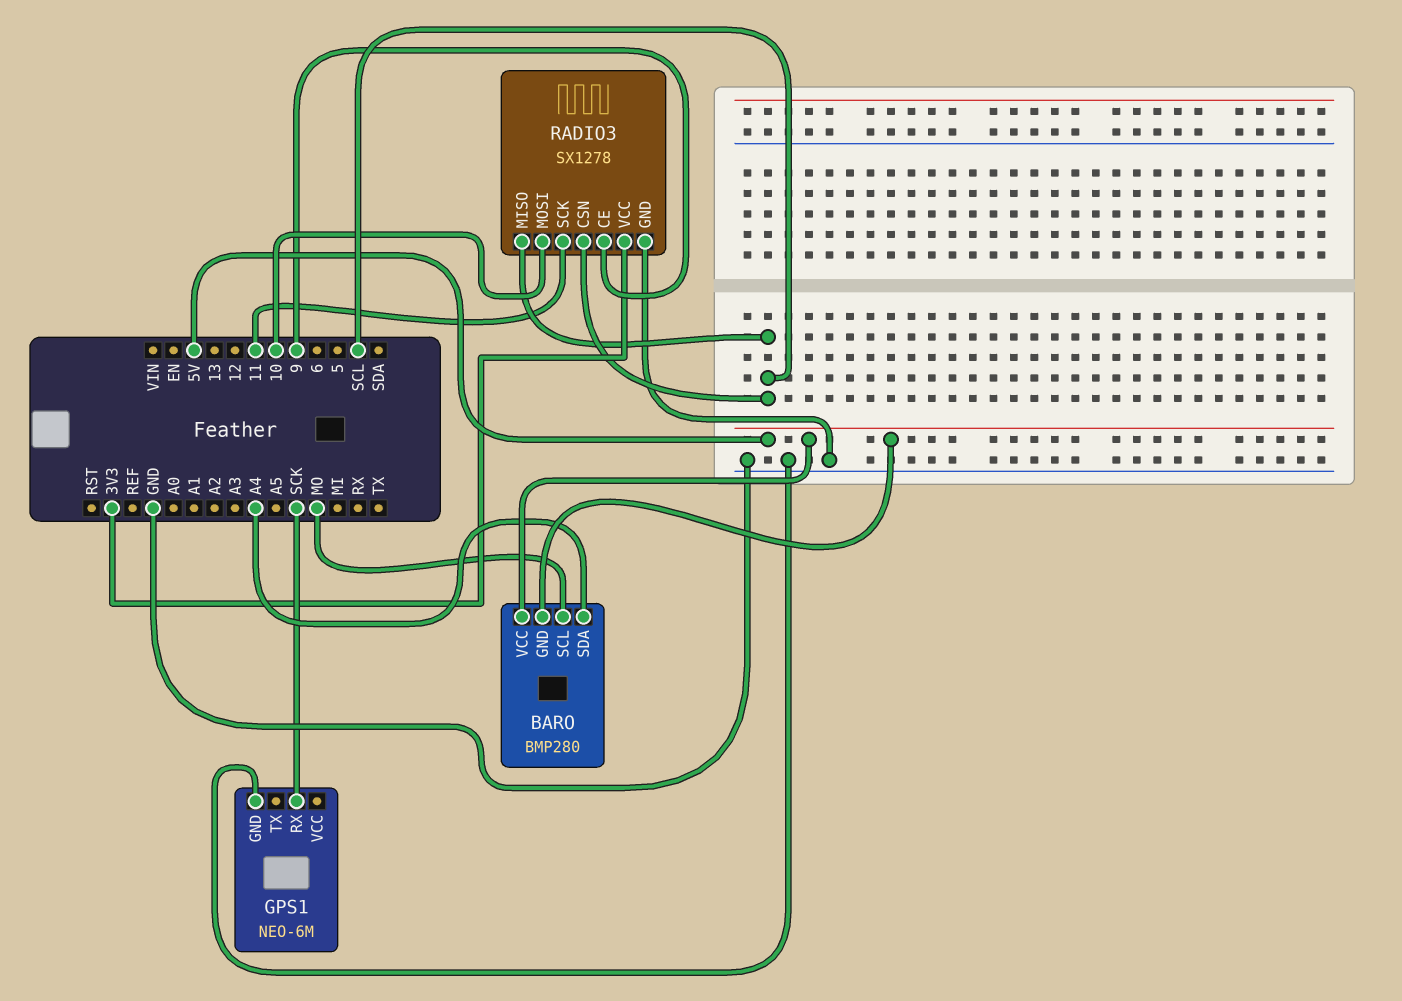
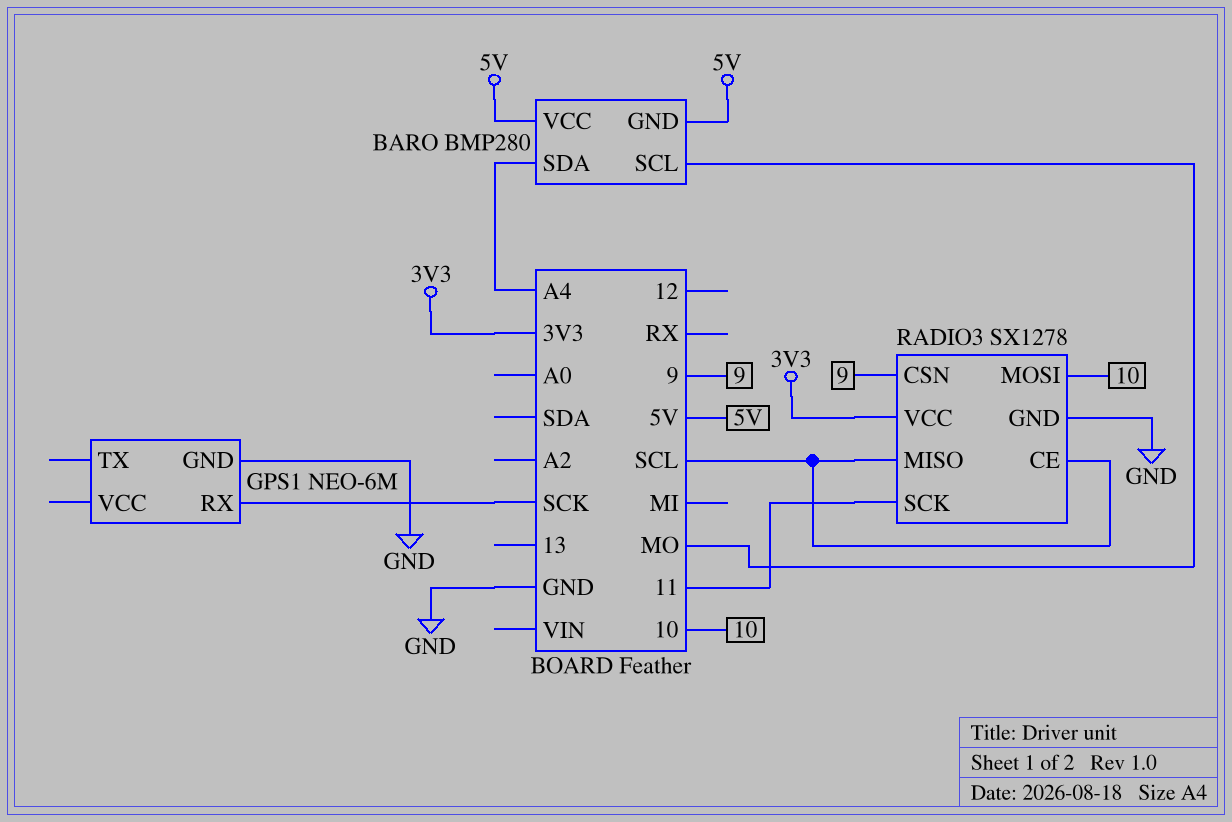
RADIO3 pin CE: 9 -> SCL
RADIO3 pin CSN: SCL -> 9

